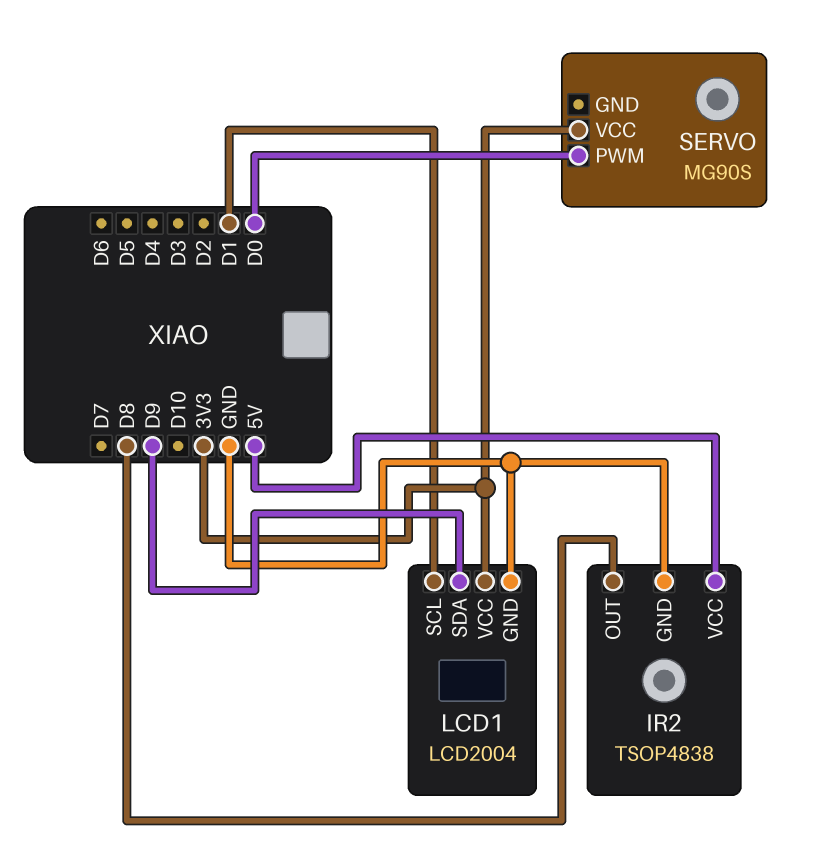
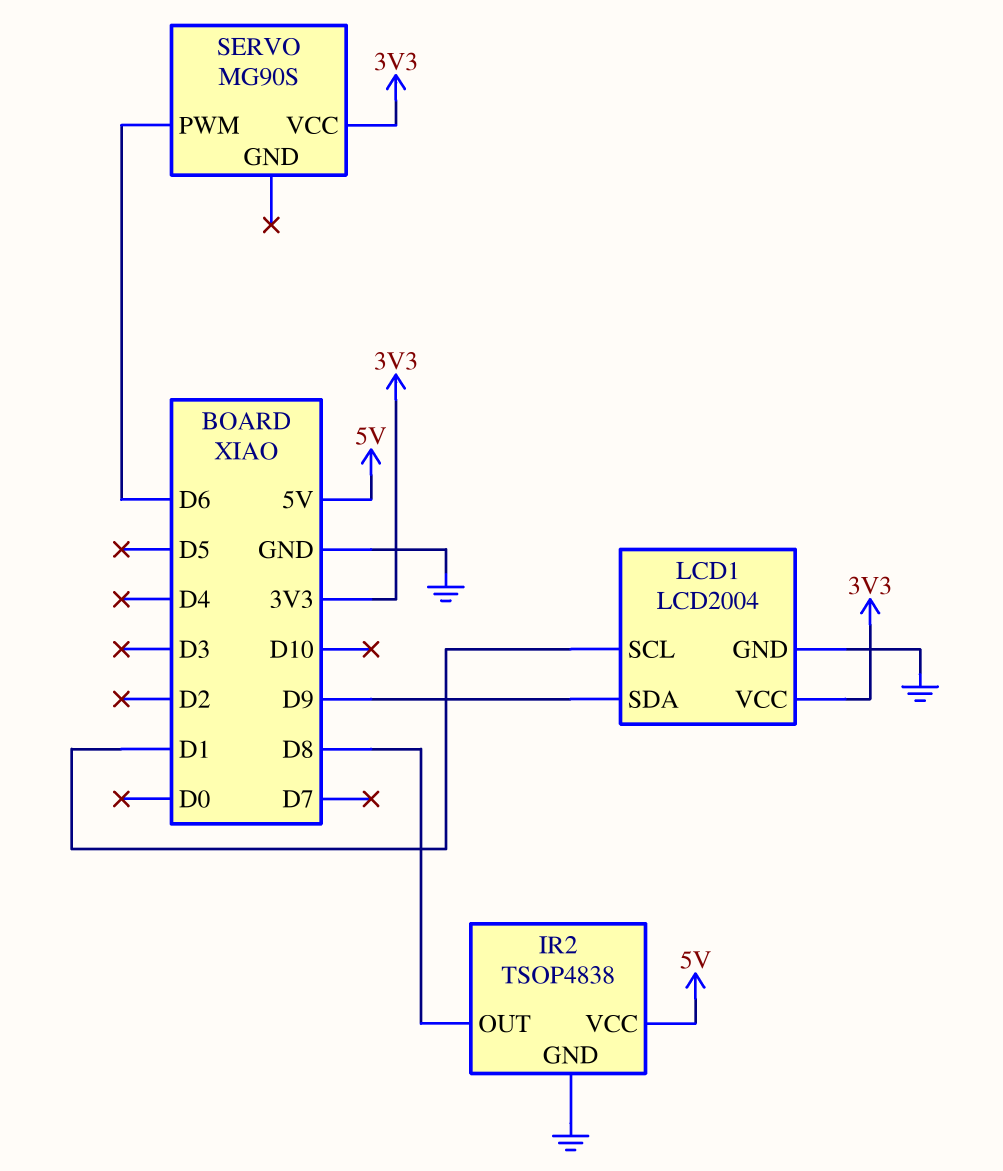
SERVO pin PWM: D0 -> D6

